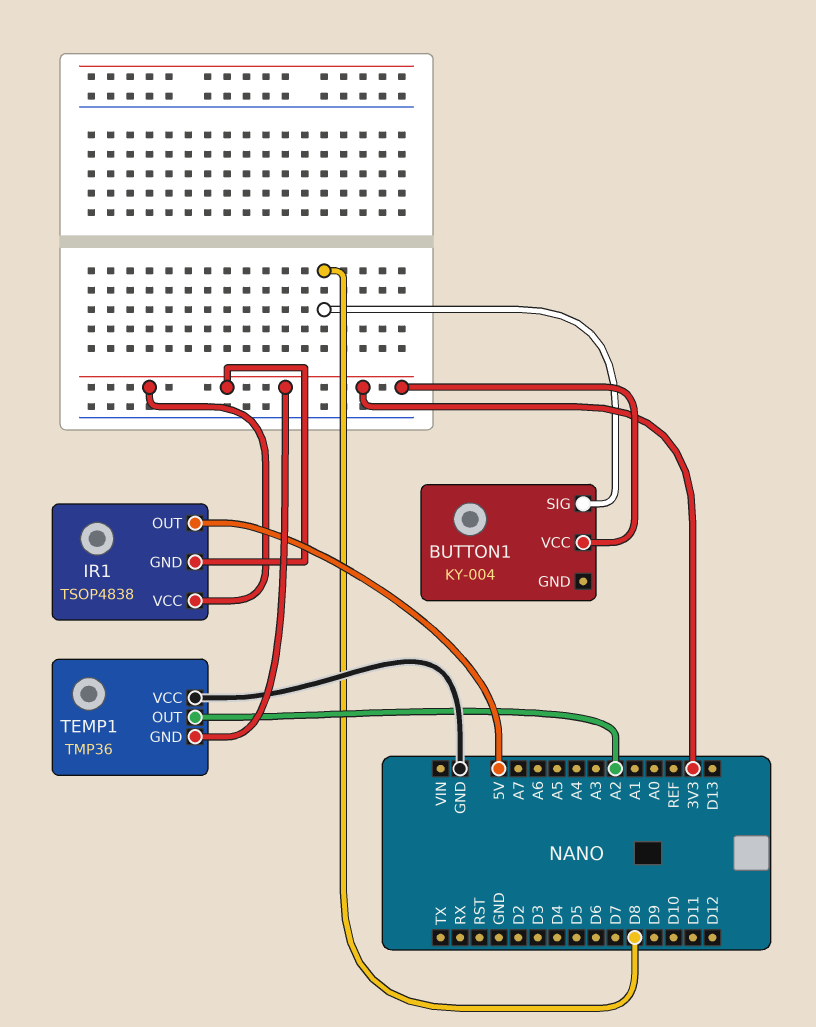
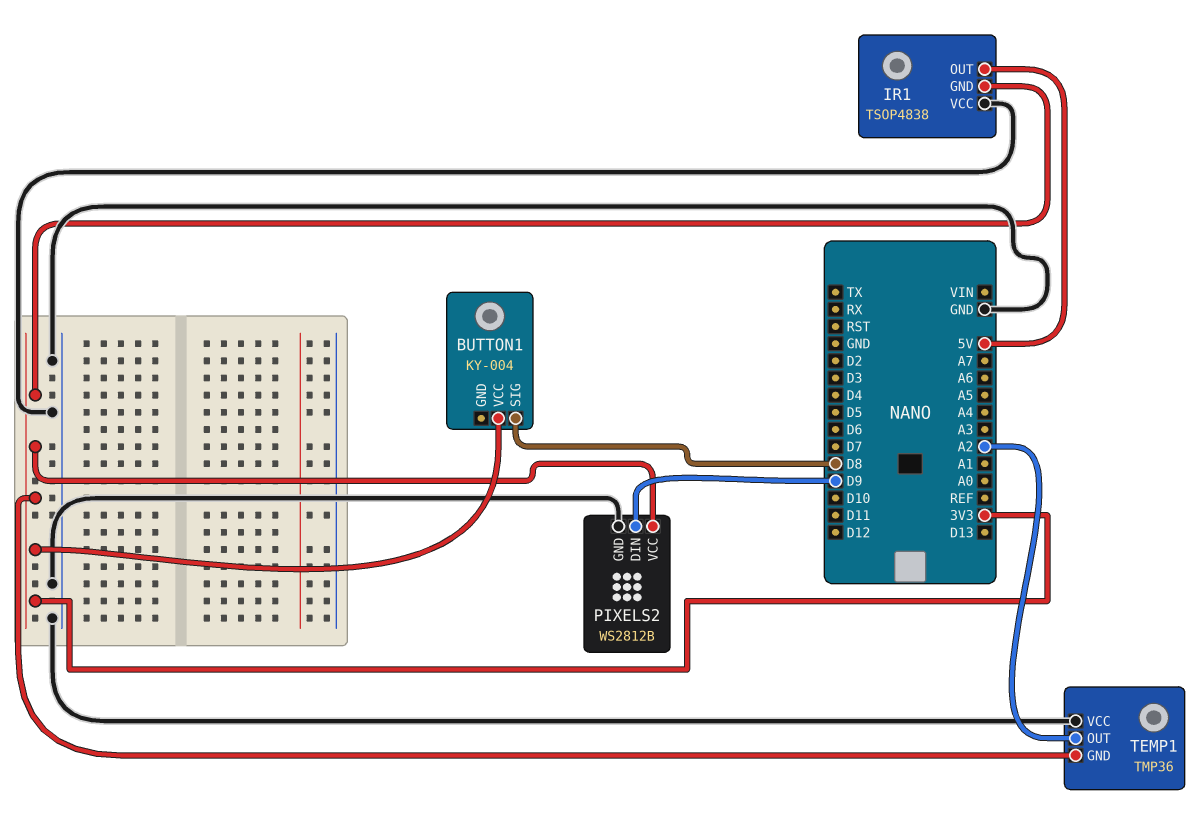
IR1 pin VCC: 3V3 -> GND
PIXELS2: none -> WS2812B
PIXELS2 pin DIN: none -> D9
PIXELS2 pin GND: none -> GND
PIXELS2 pin VCC: none -> 3V3

